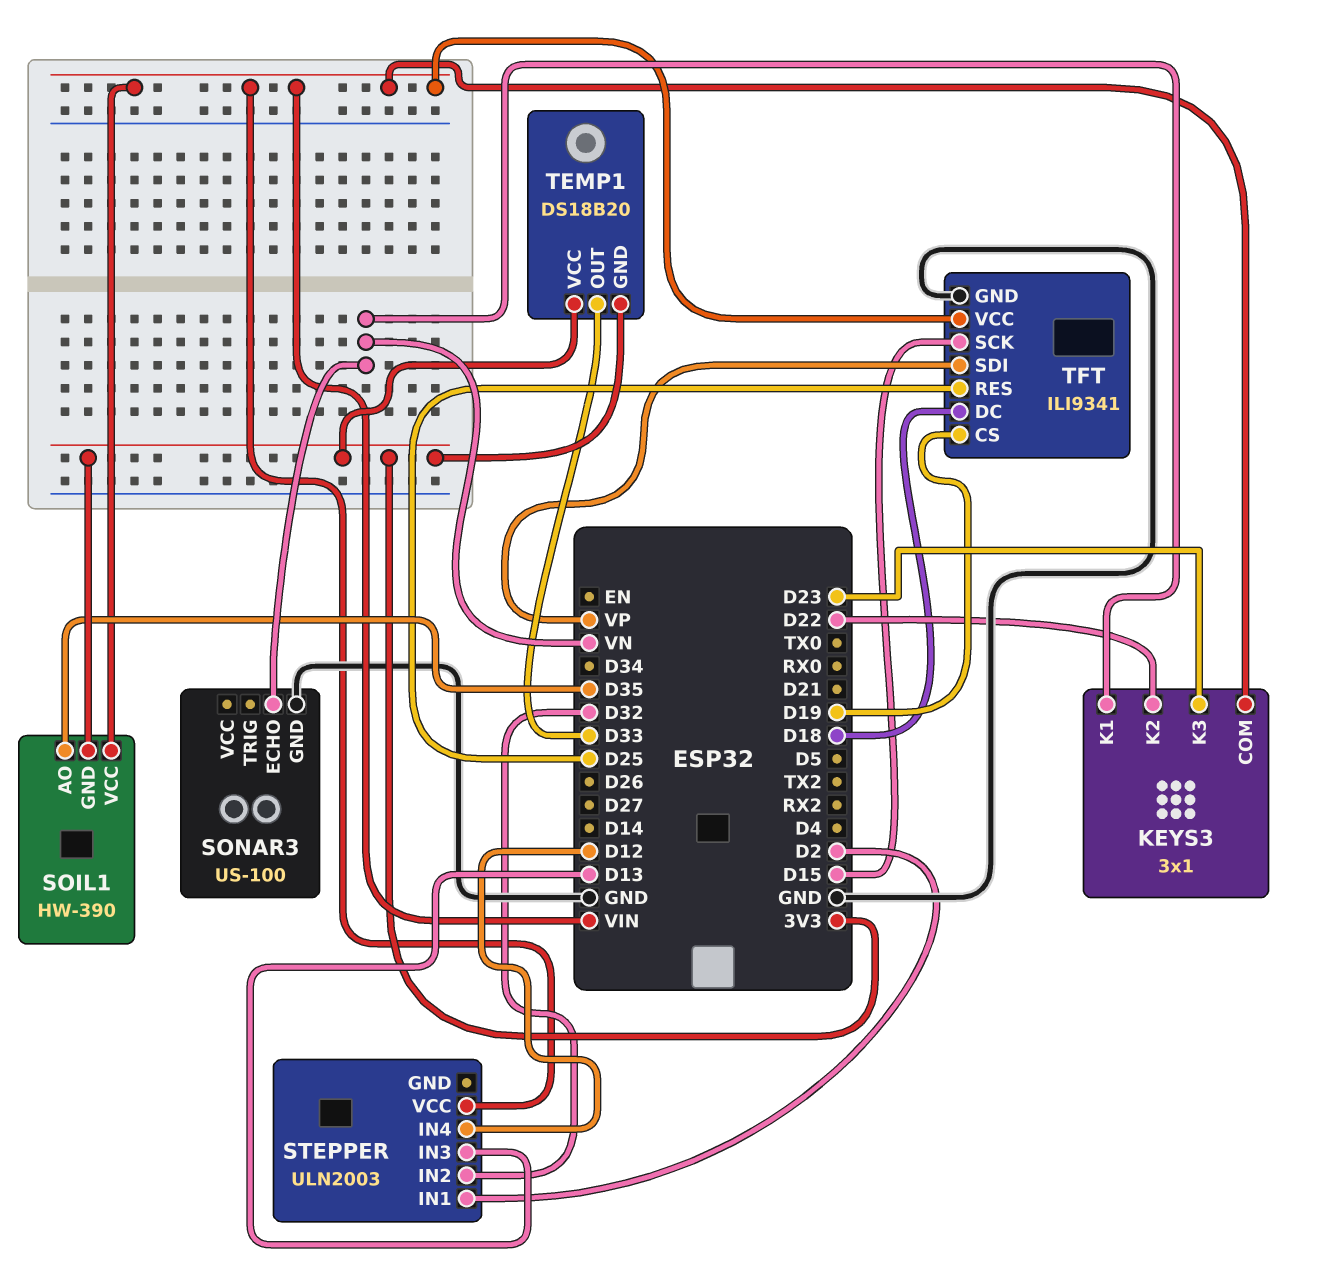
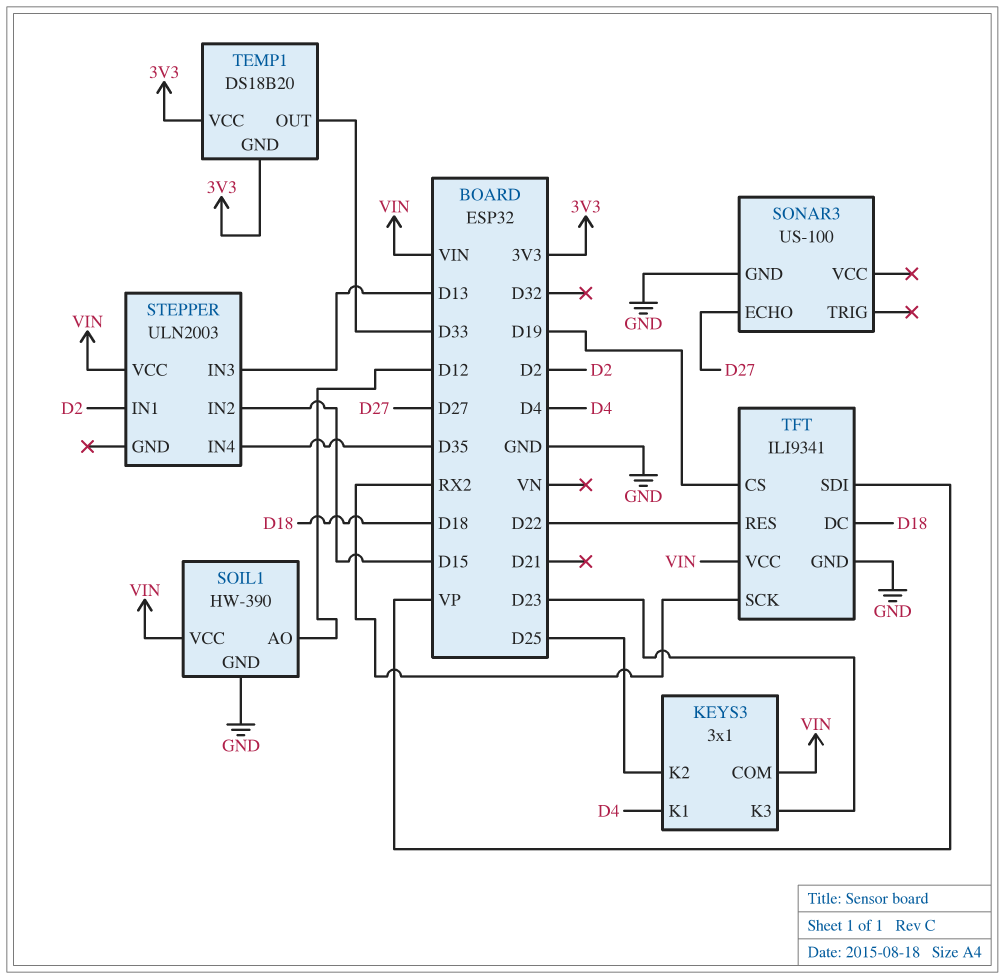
KEYS3 pin K1: VN -> D4
KEYS3 pin K2: D22 -> D25
SOIL1 pin AO: D35 -> D12
SOIL1 pin GND: 3V3 -> GND
SONAR3 pin ECHO: VN -> D27
STEPPER pin IN2: D32 -> D15
STEPPER pin IN4: D12 -> D35
TFT pin RES: D25 -> D22
TFT pin SCK: D15 -> RX2

